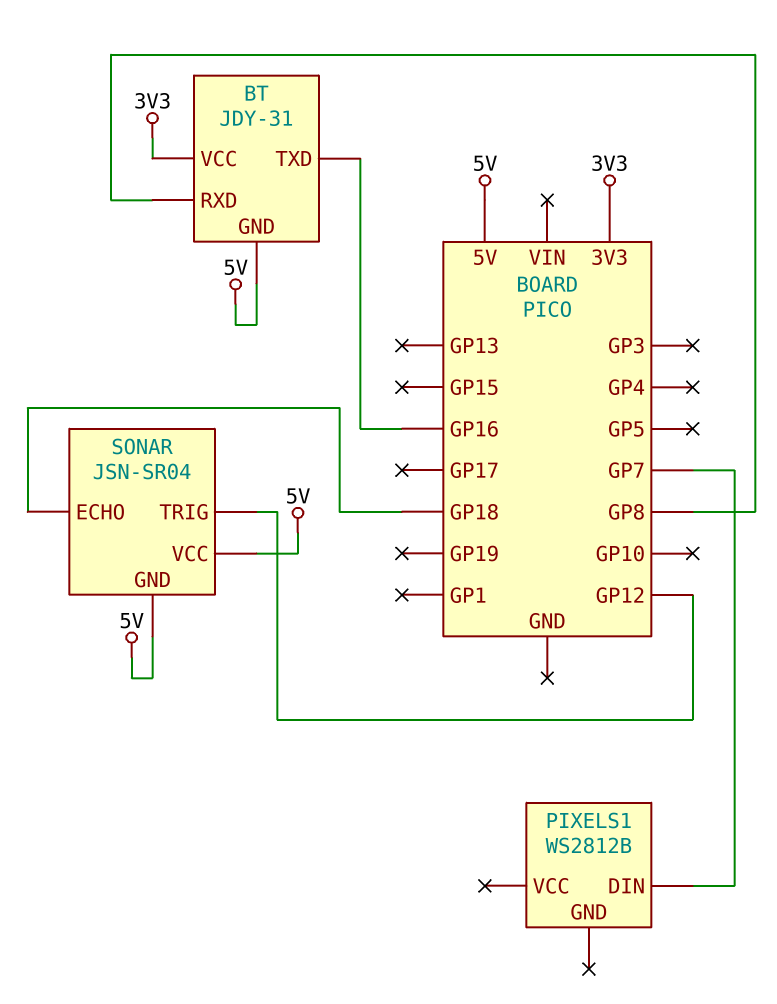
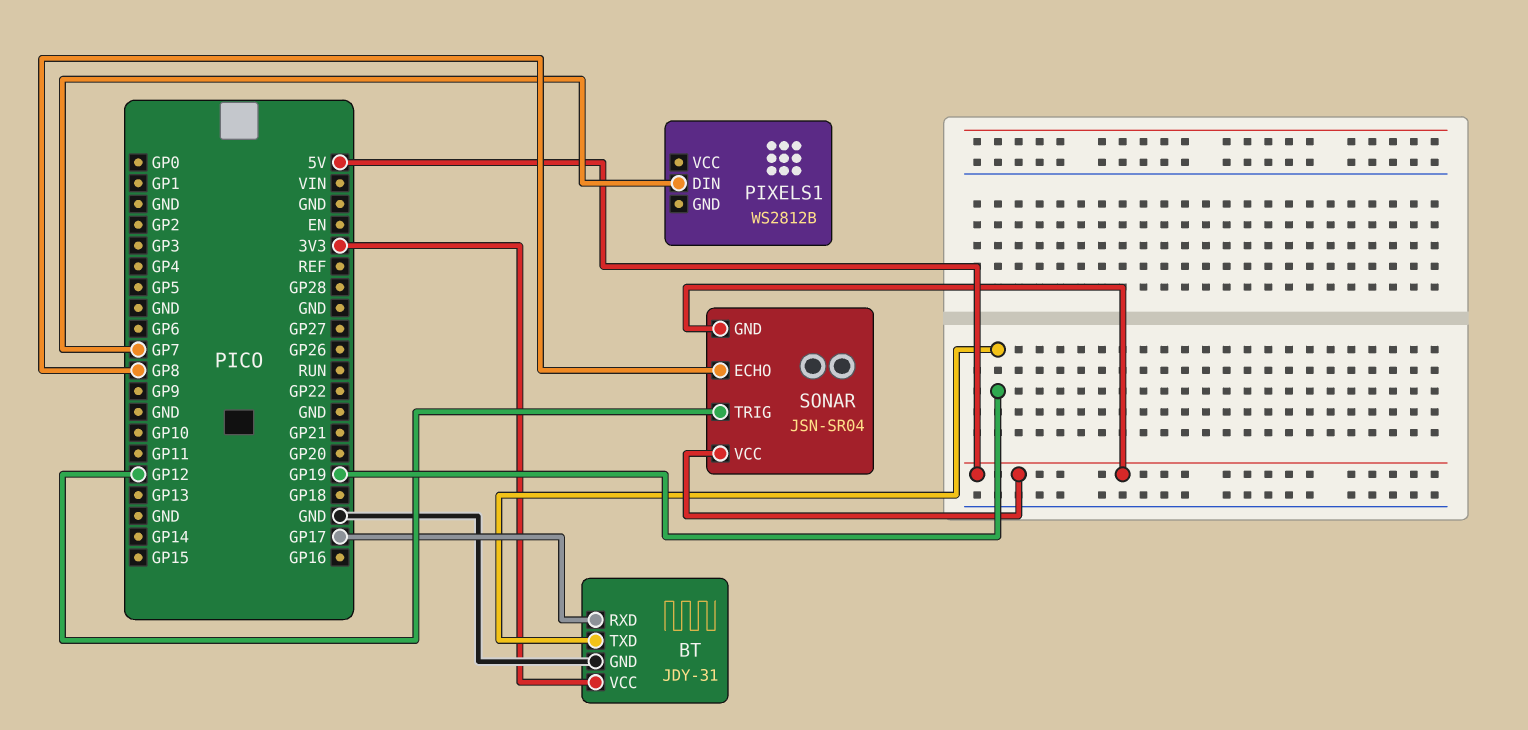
BT pin GND: 5V -> GND
BT pin RXD: GP8 -> GP17
BT pin TXD: GP16 -> GP19
SONAR pin ECHO: GP18 -> GP8

